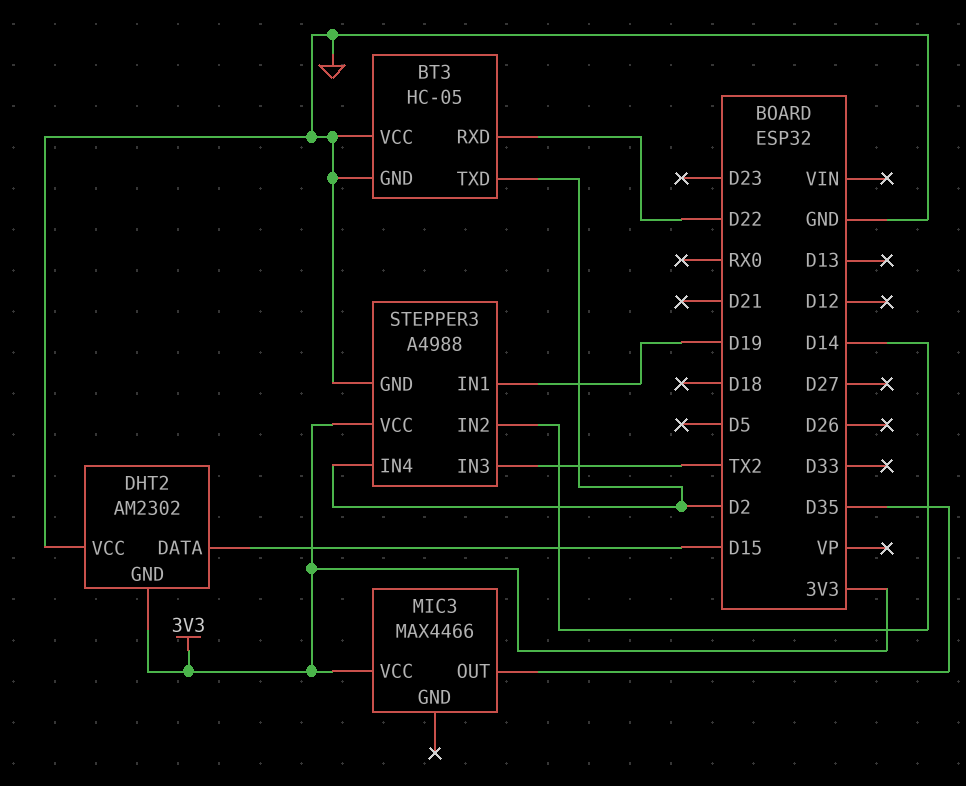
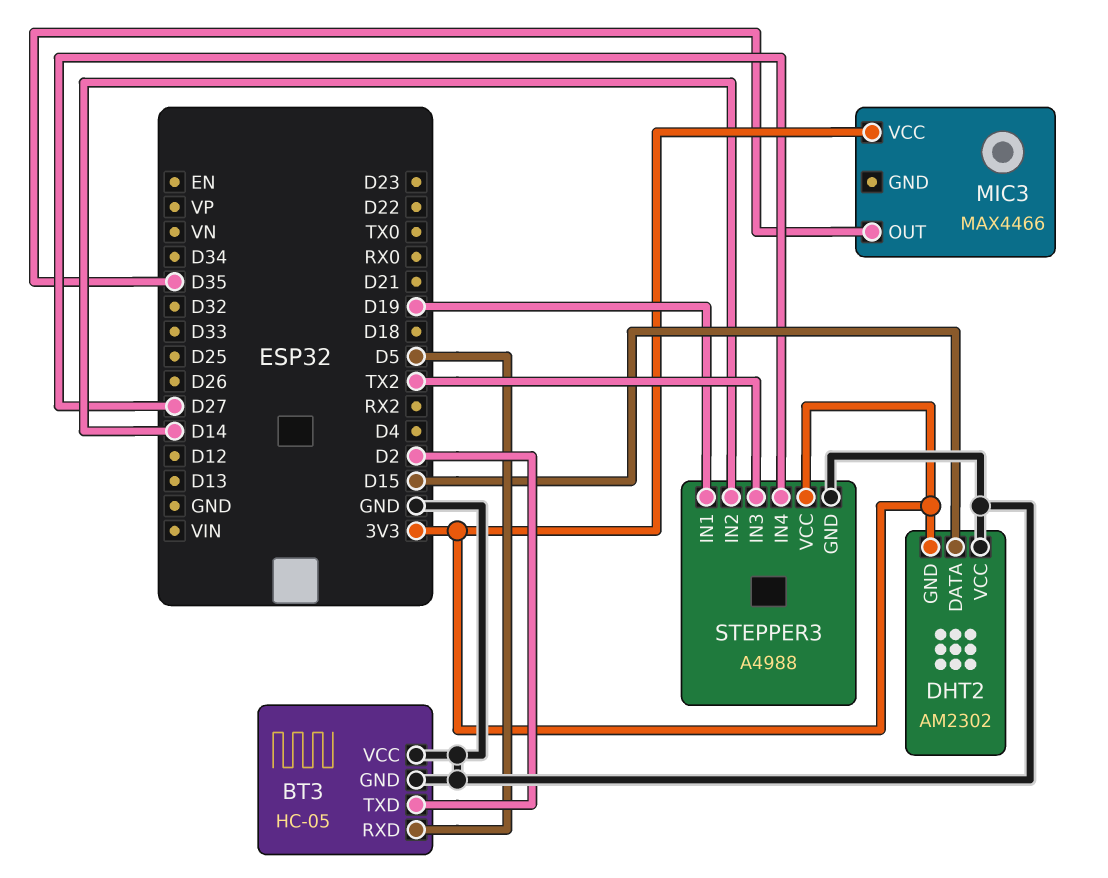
BT3 pin RXD: D22 -> D5
STEPPER3 pin IN4: D2 -> D27

